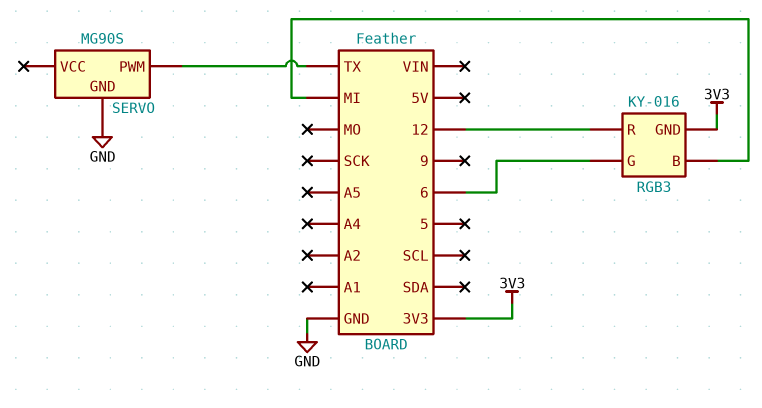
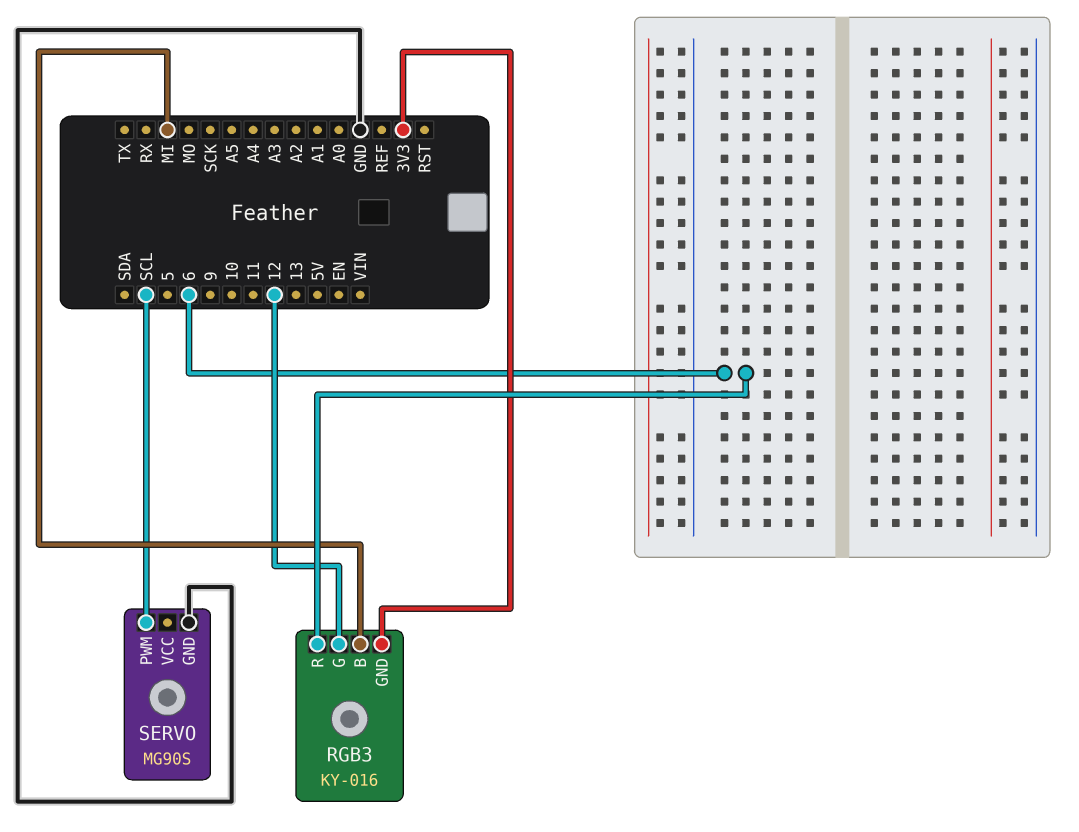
RGB3 pin G: 6 -> 12
RGB3 pin R: 12 -> 6
SERVO pin PWM: TX -> SCL

